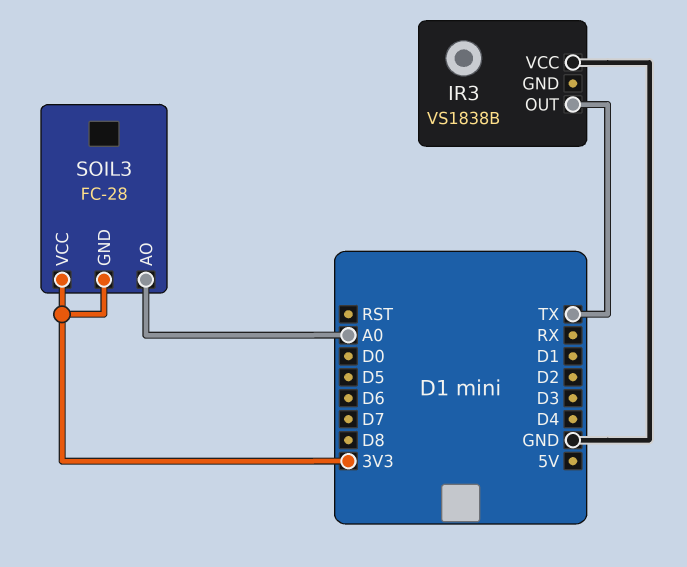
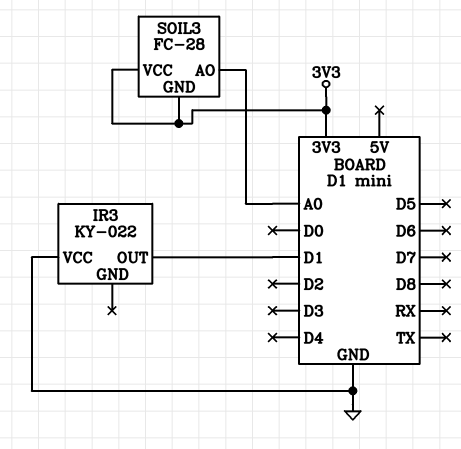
IR3: VS1838B -> KY-022
IR3 pin OUT: TX -> D1

